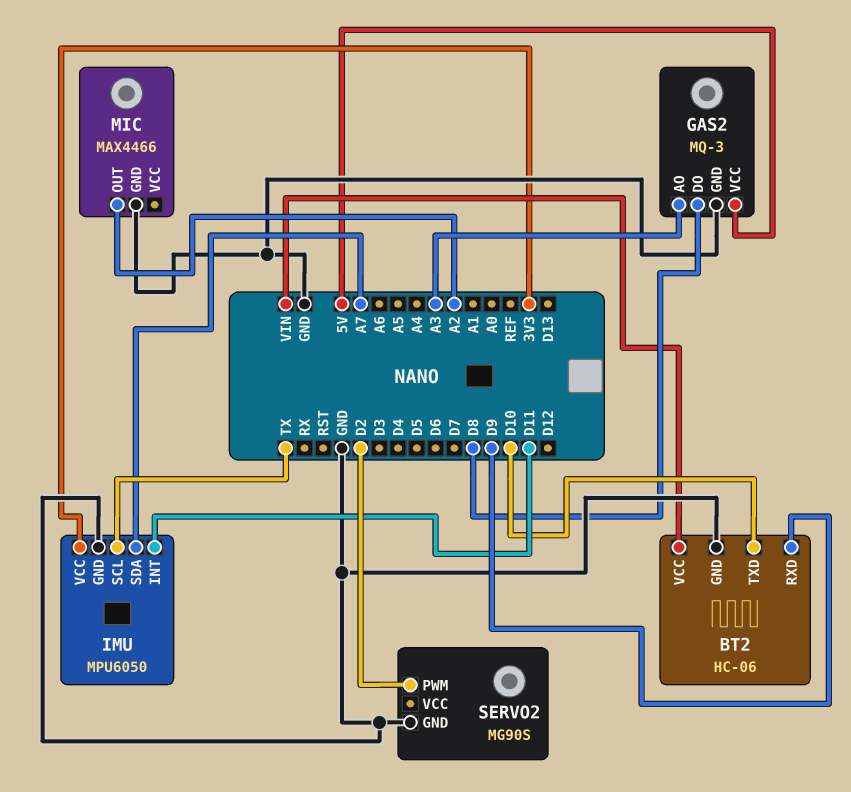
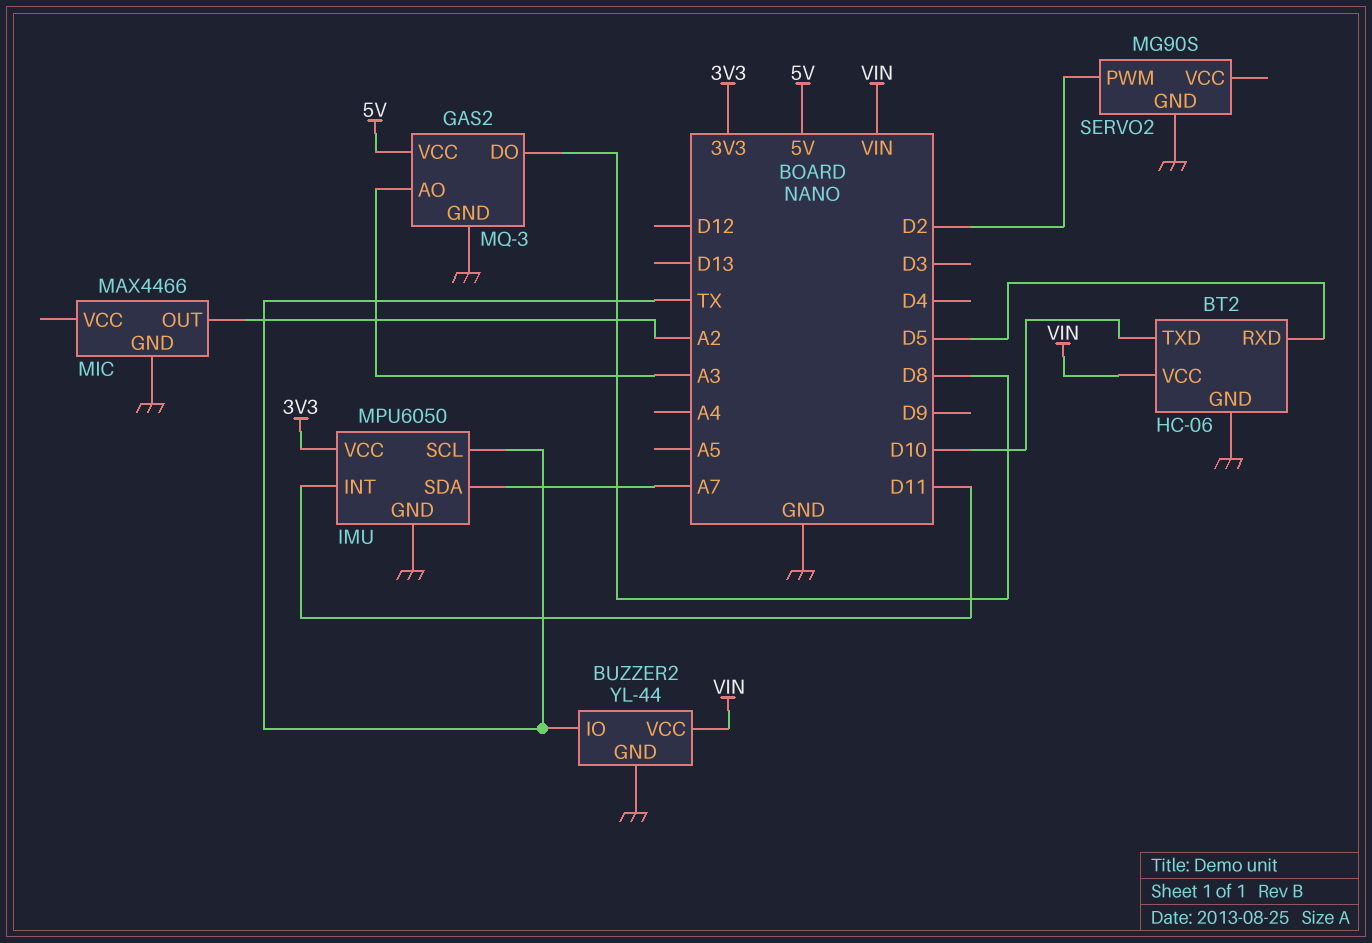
BT2 pin RXD: D9 -> D5
BUZZER2: none -> YL-44
BUZZER2 pin GND: none -> GND
BUZZER2 pin IO: none -> TX
BUZZER2 pin VCC: none -> VIN

